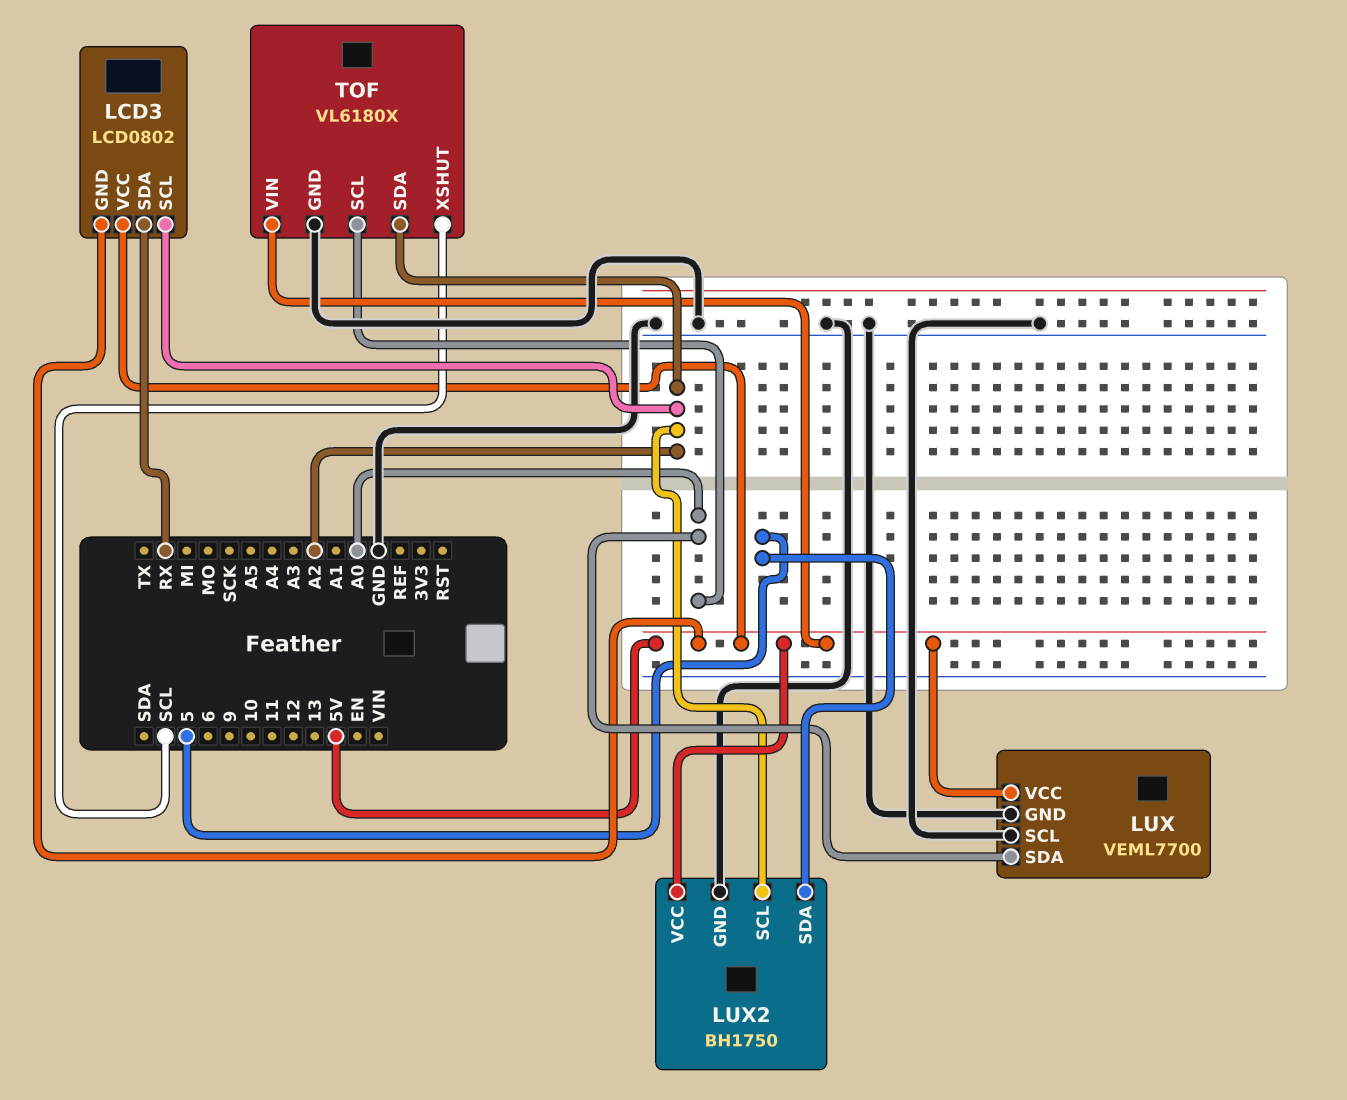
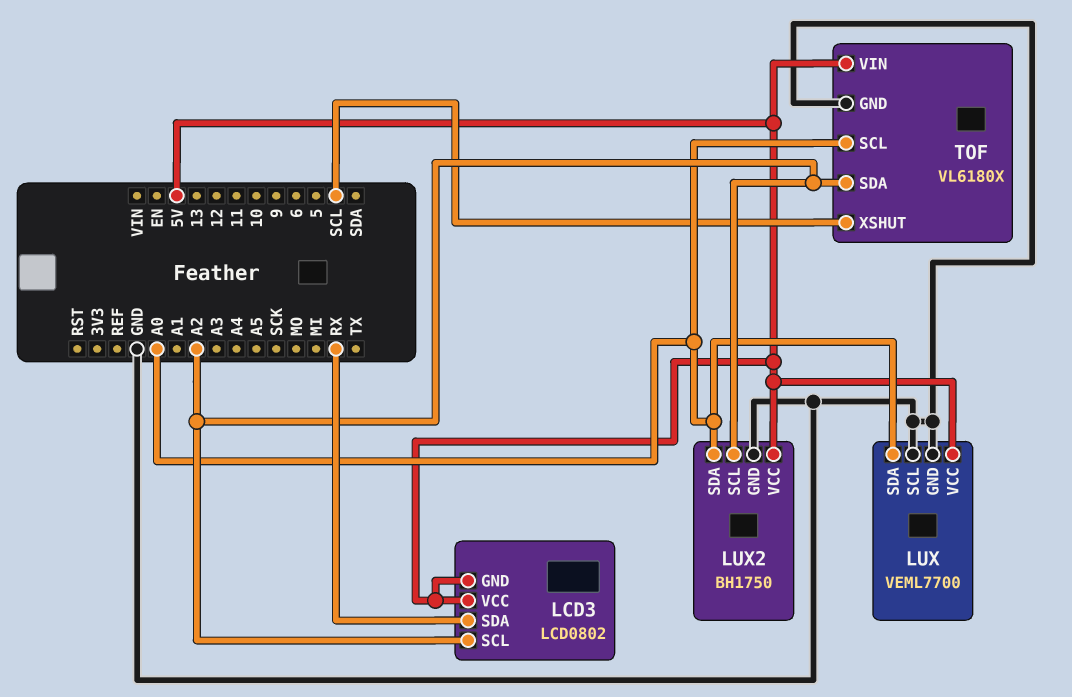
LUX2 pin SDA: 5 -> A0

